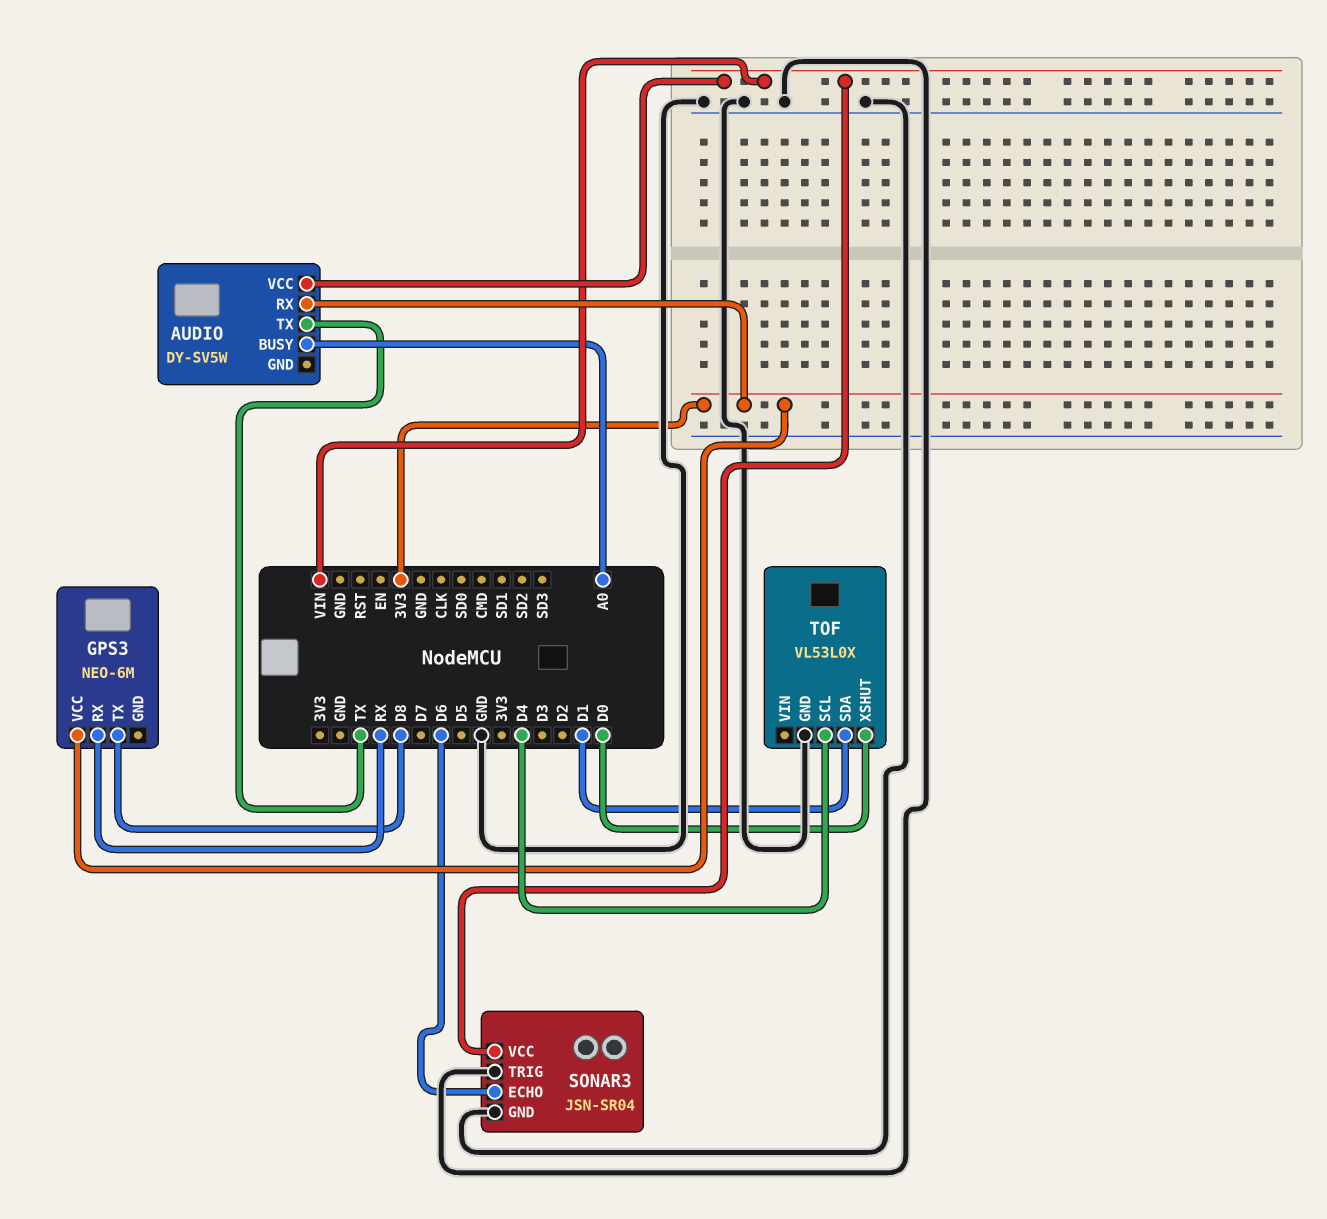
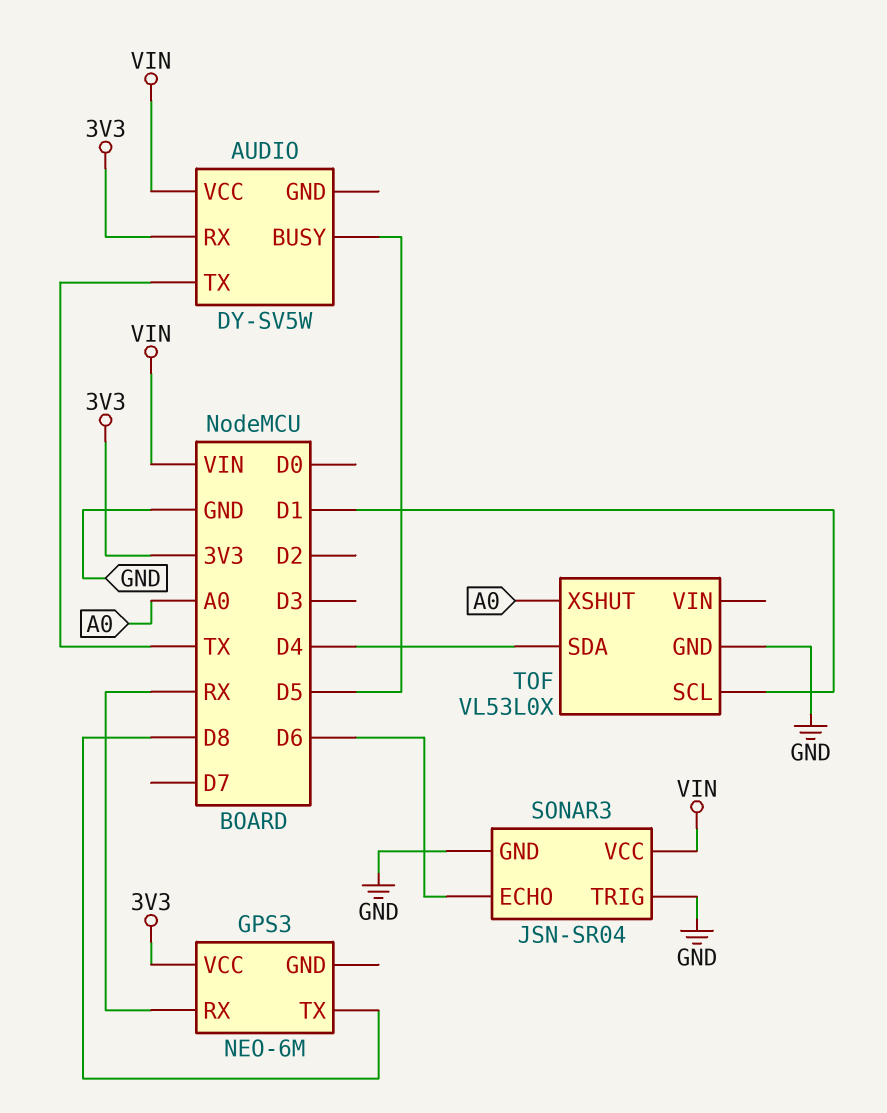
AUDIO pin BUSY: A0 -> D5
TOF pin SCL: D4 -> D1
TOF pin SDA: D1 -> D4
TOF pin XSHUT: D0 -> A0

